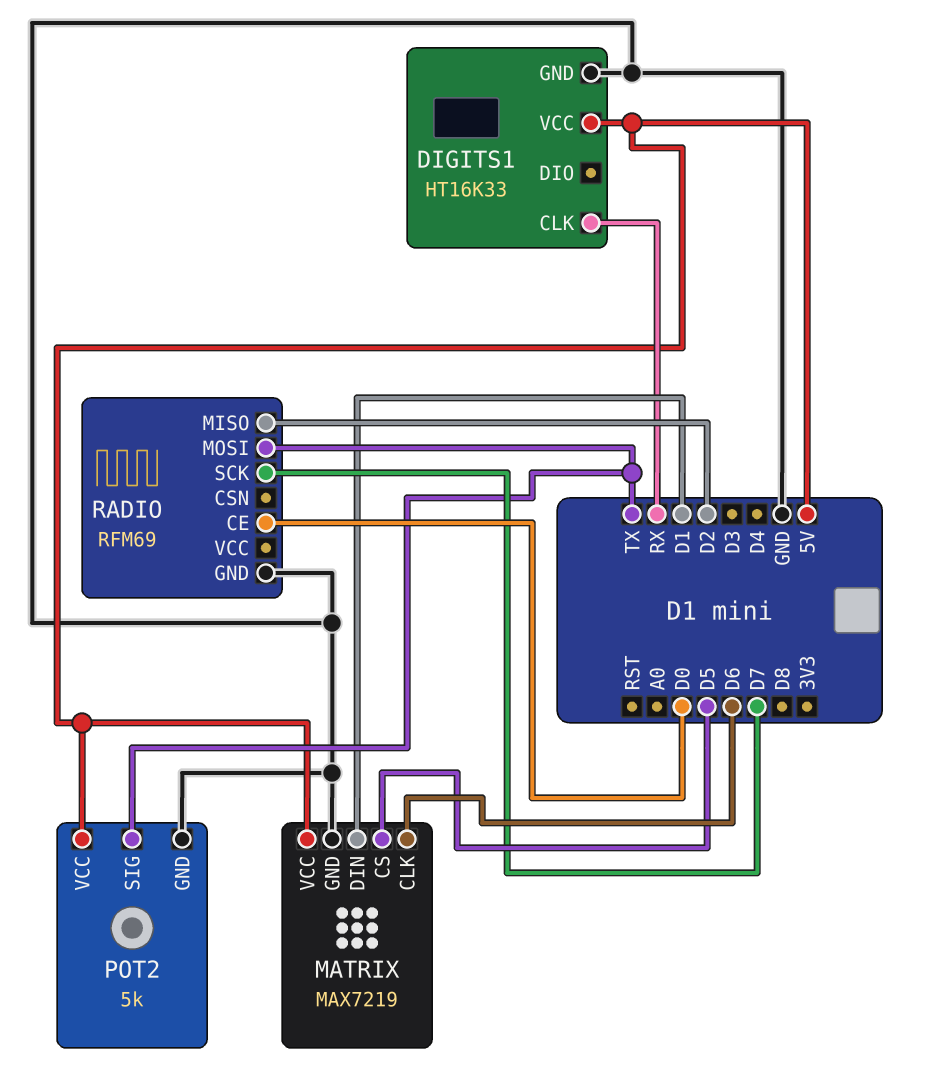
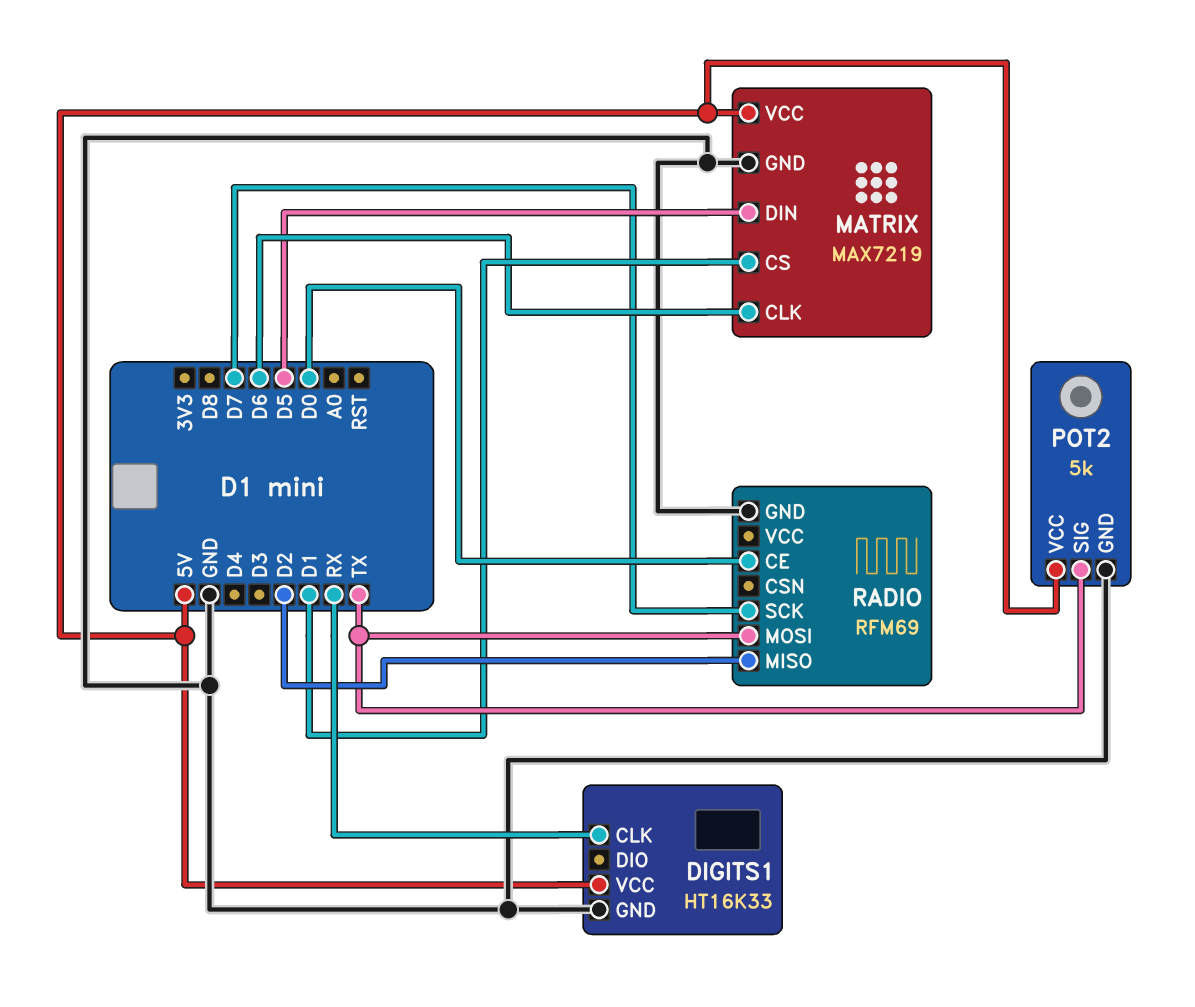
MATRIX pin CS: D5 -> D1
MATRIX pin DIN: D1 -> D5

